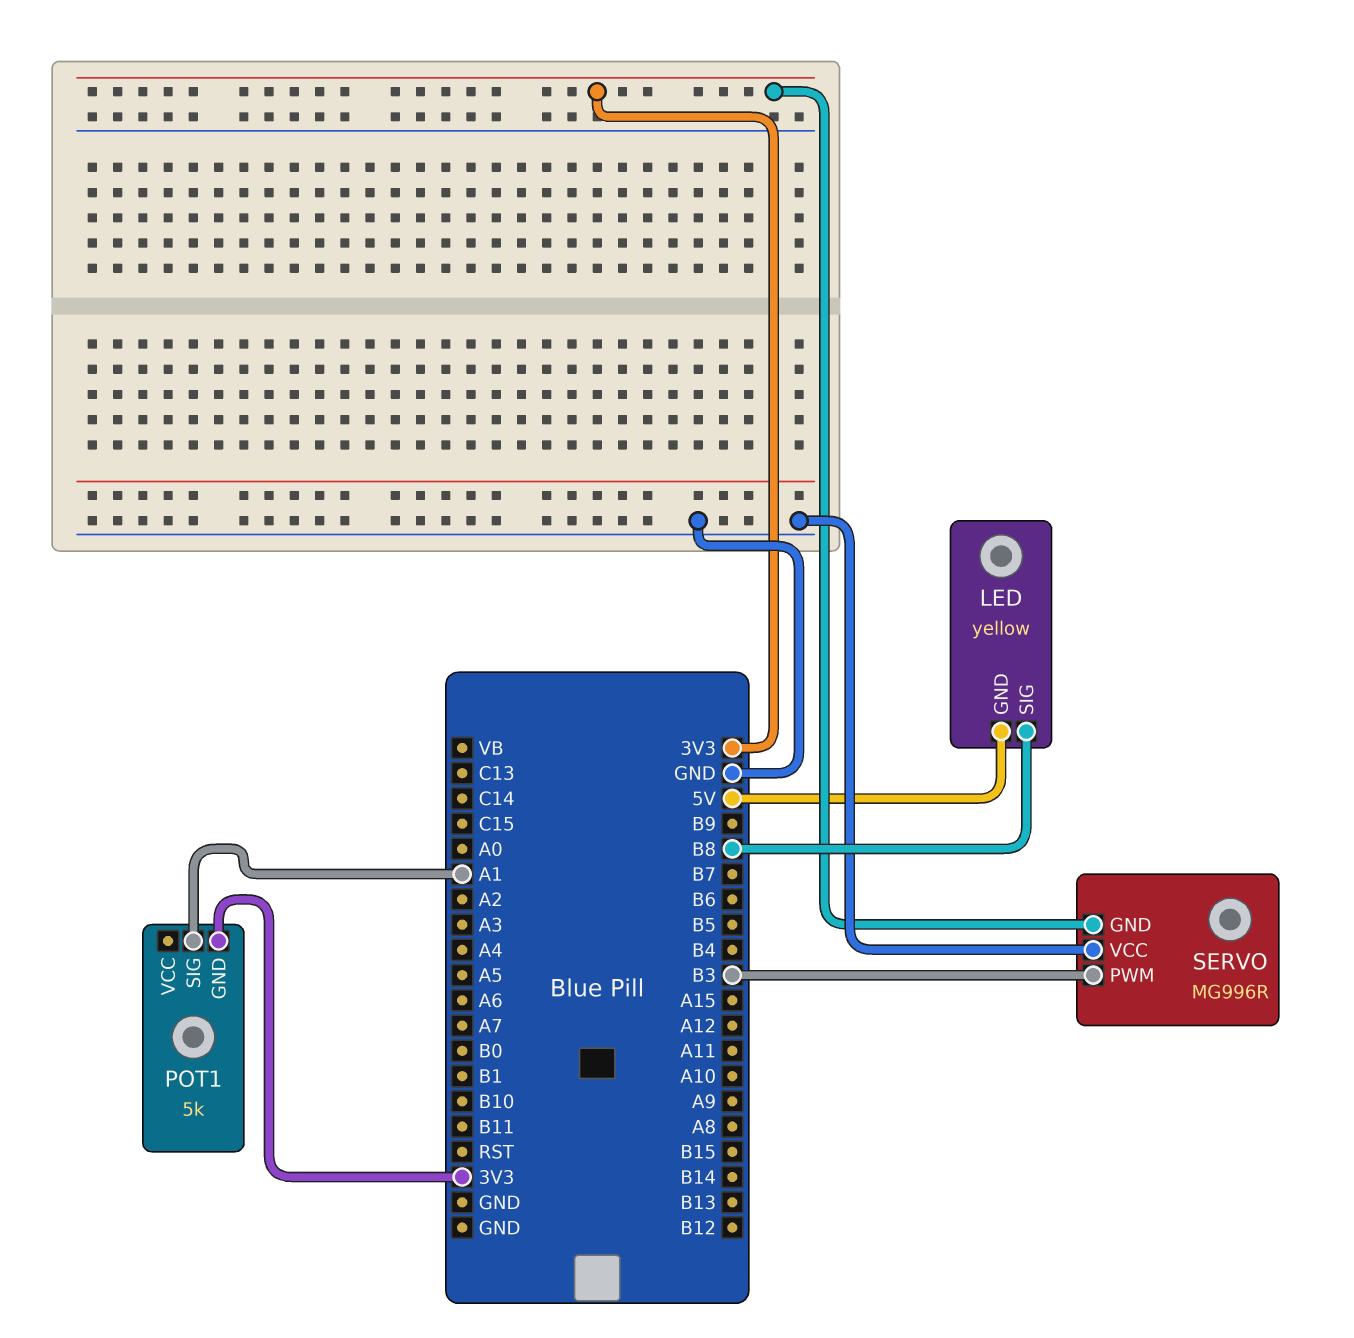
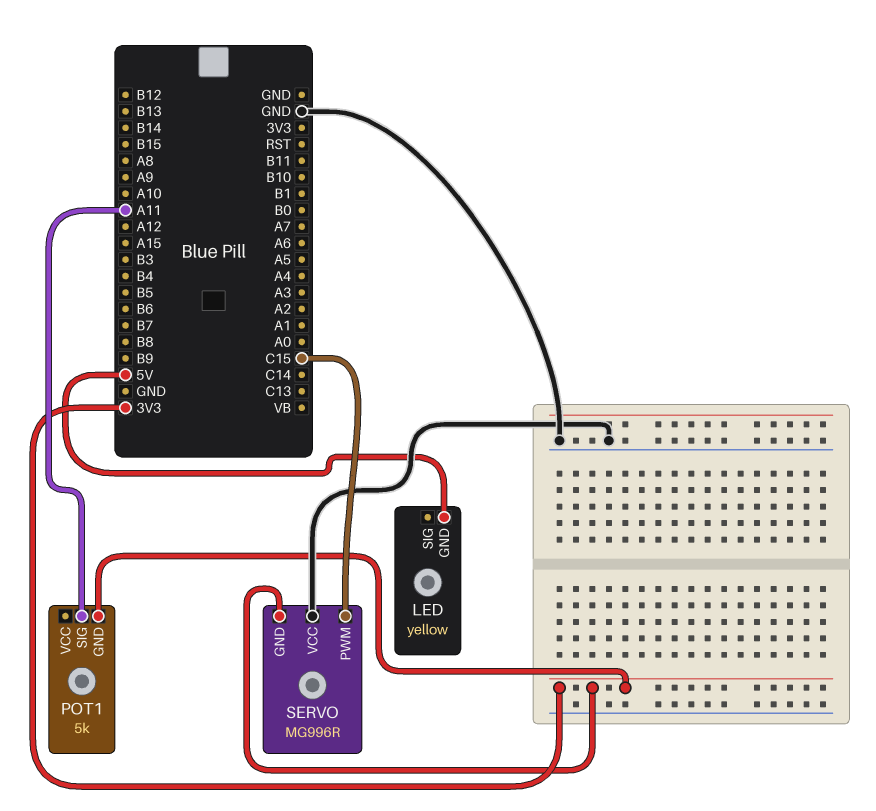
LED pin SIG: B8 -> none
POT1 pin SIG: A1 -> A11
SERVO pin PWM: B3 -> C15

